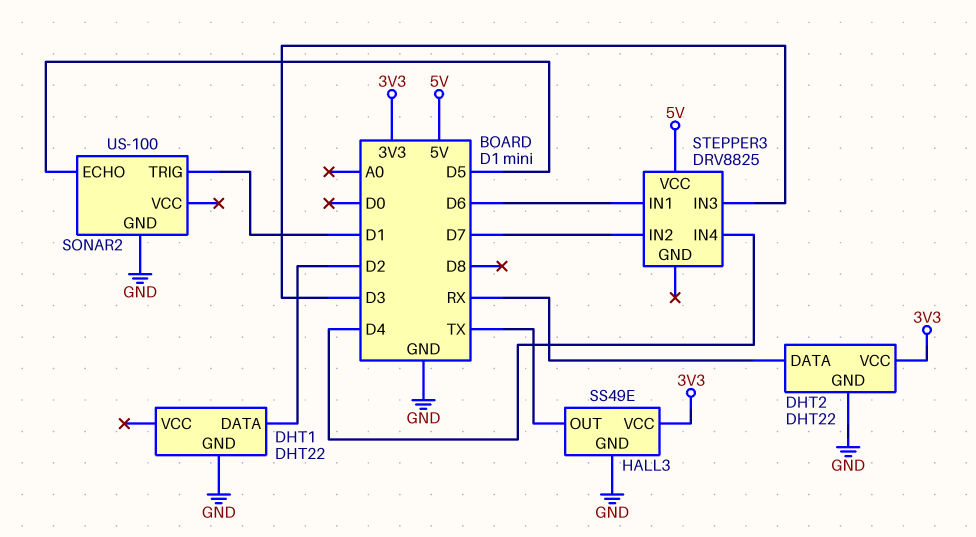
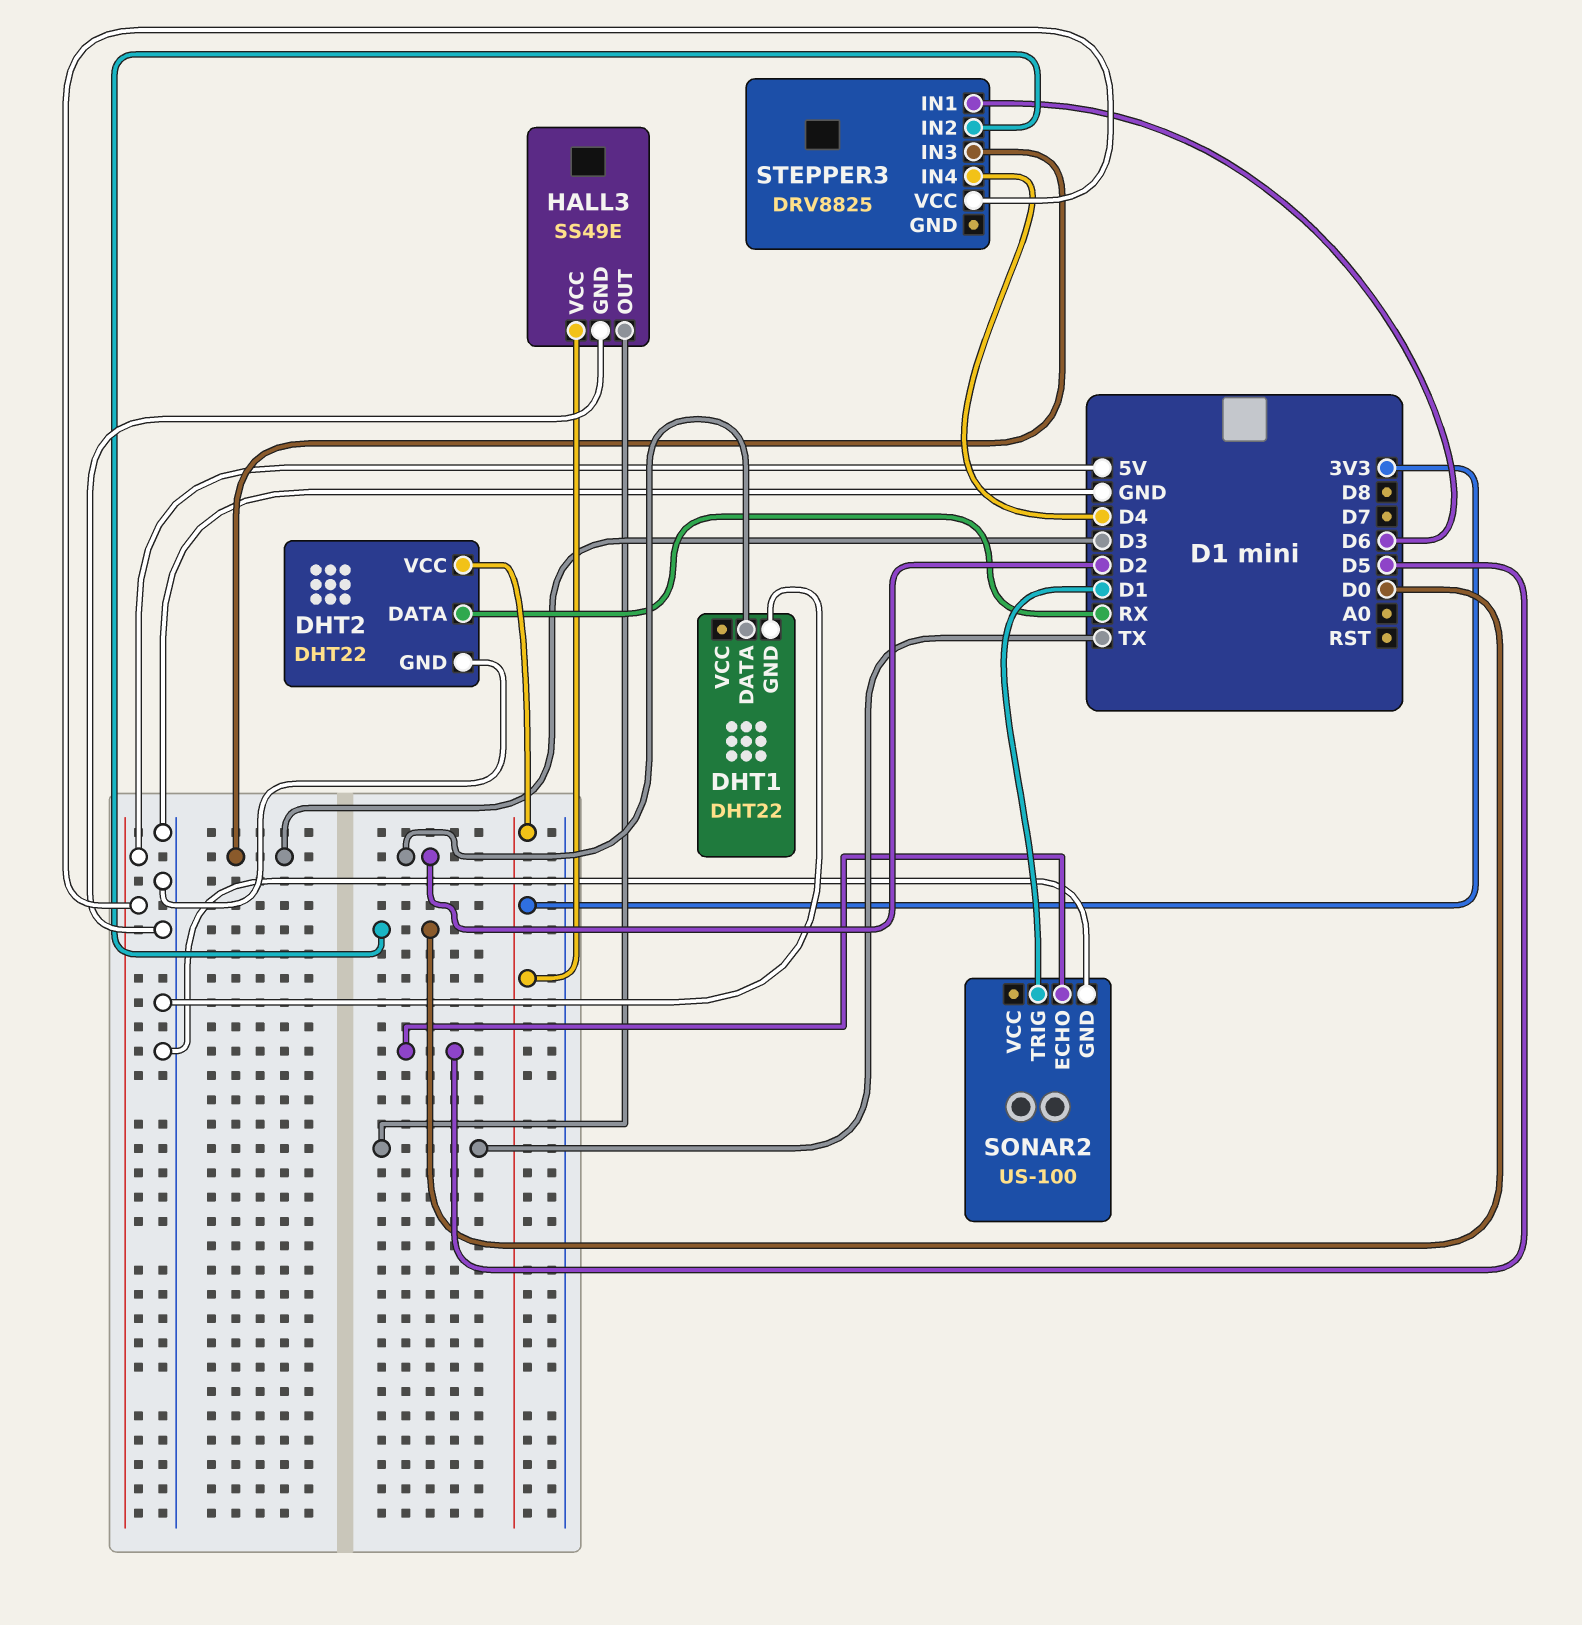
STEPPER3 pin IN2: D7 -> D0

